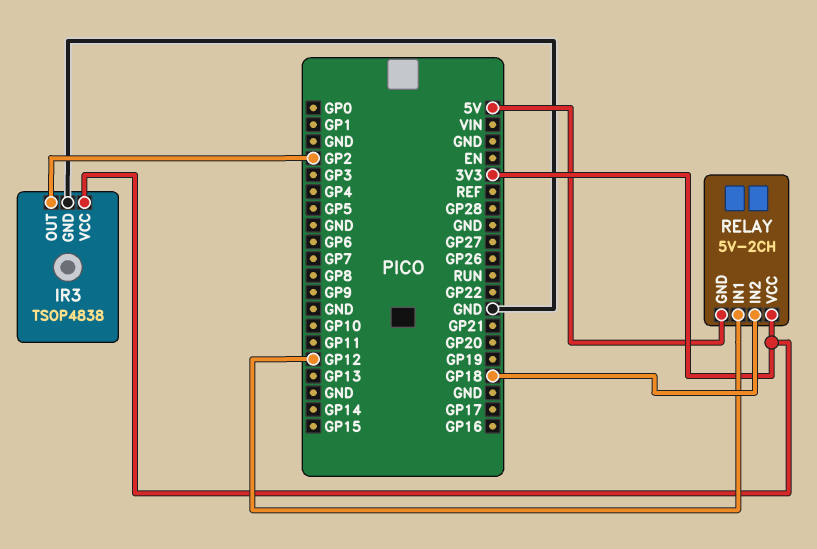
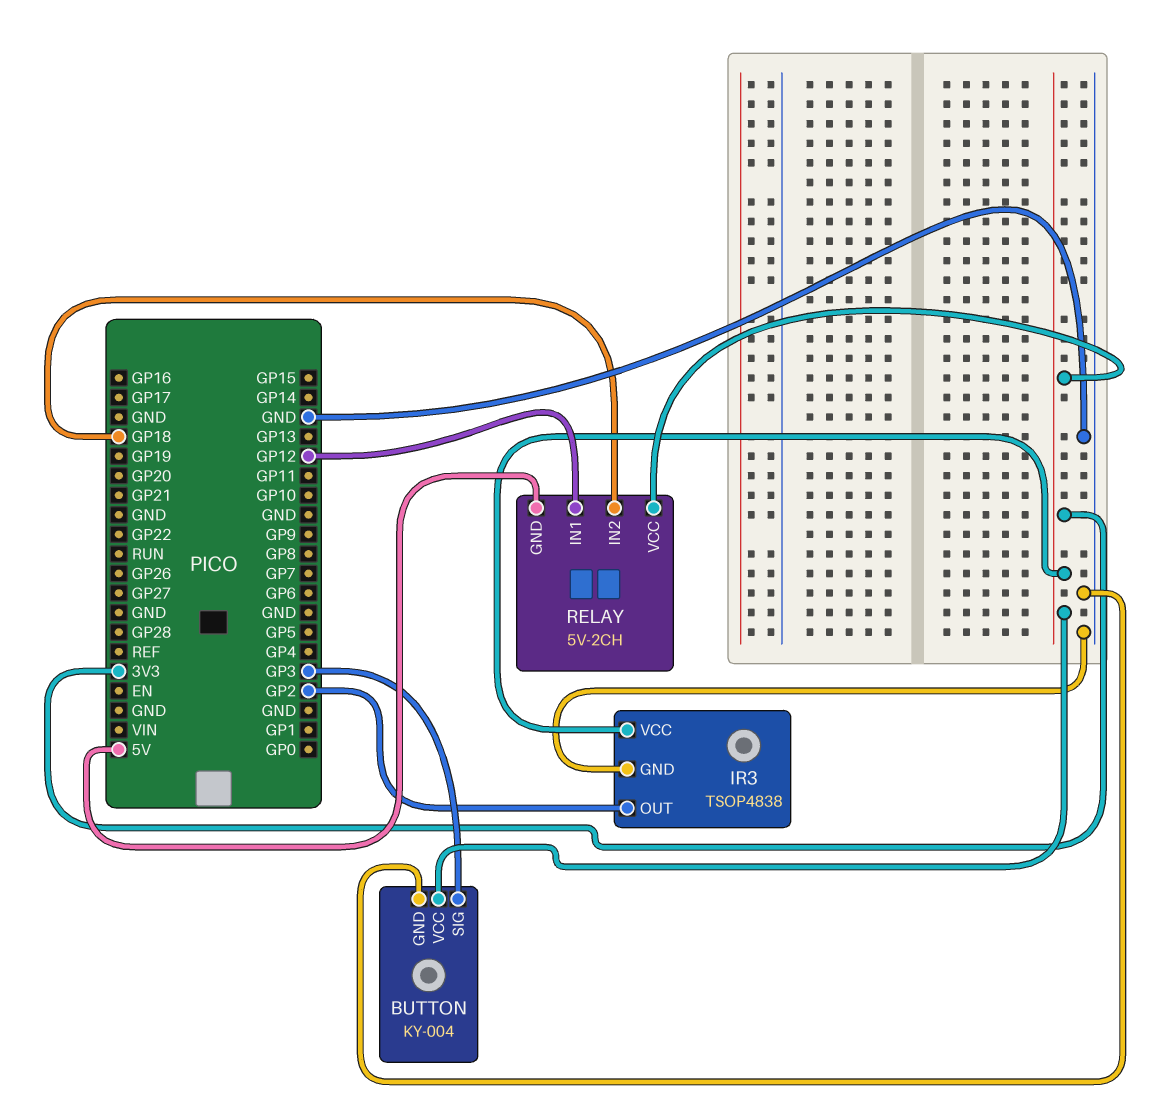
BUTTON: none -> KY-004
BUTTON pin GND: none -> GND
BUTTON pin SIG: none -> GP3
BUTTON pin VCC: none -> 3V3

